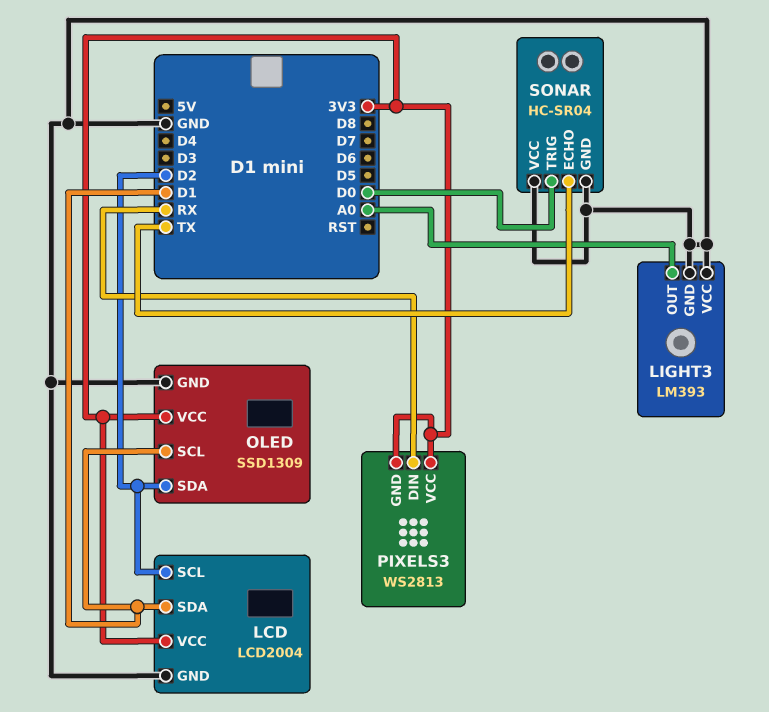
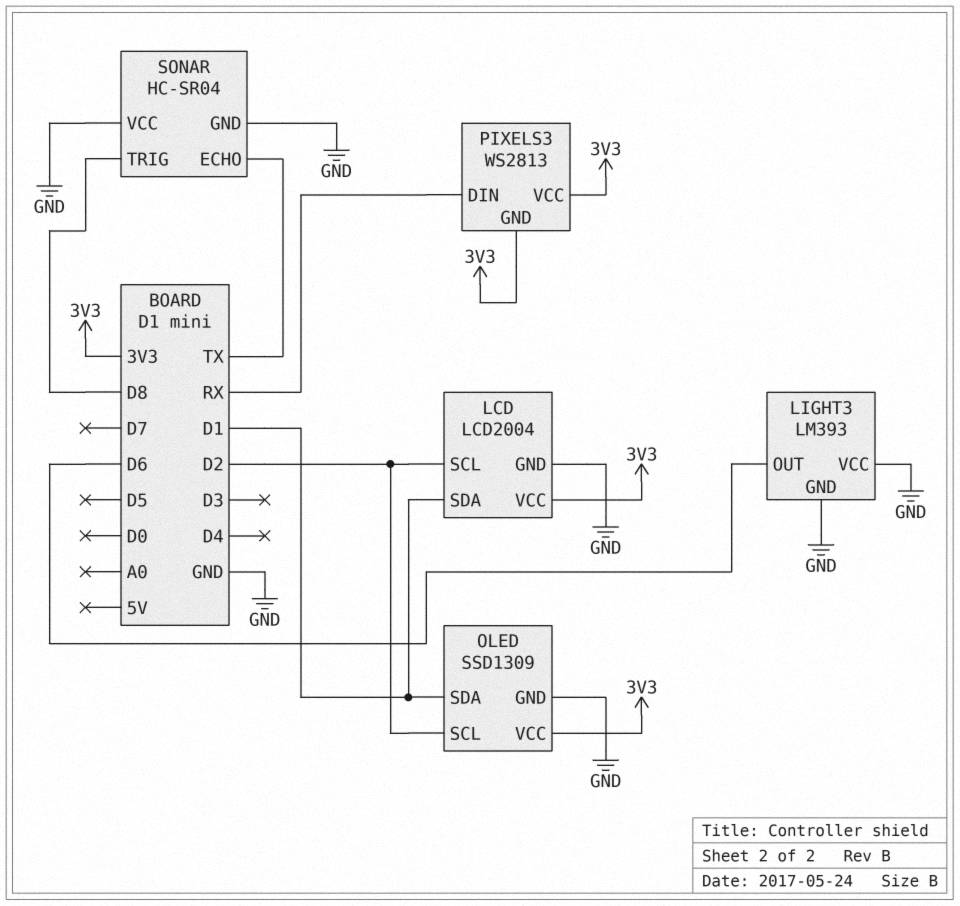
LIGHT3 pin OUT: A0 -> D6
OLED pin SCL: D1 -> D2
OLED pin SDA: D2 -> D1
SONAR pin TRIG: D0 -> D8

